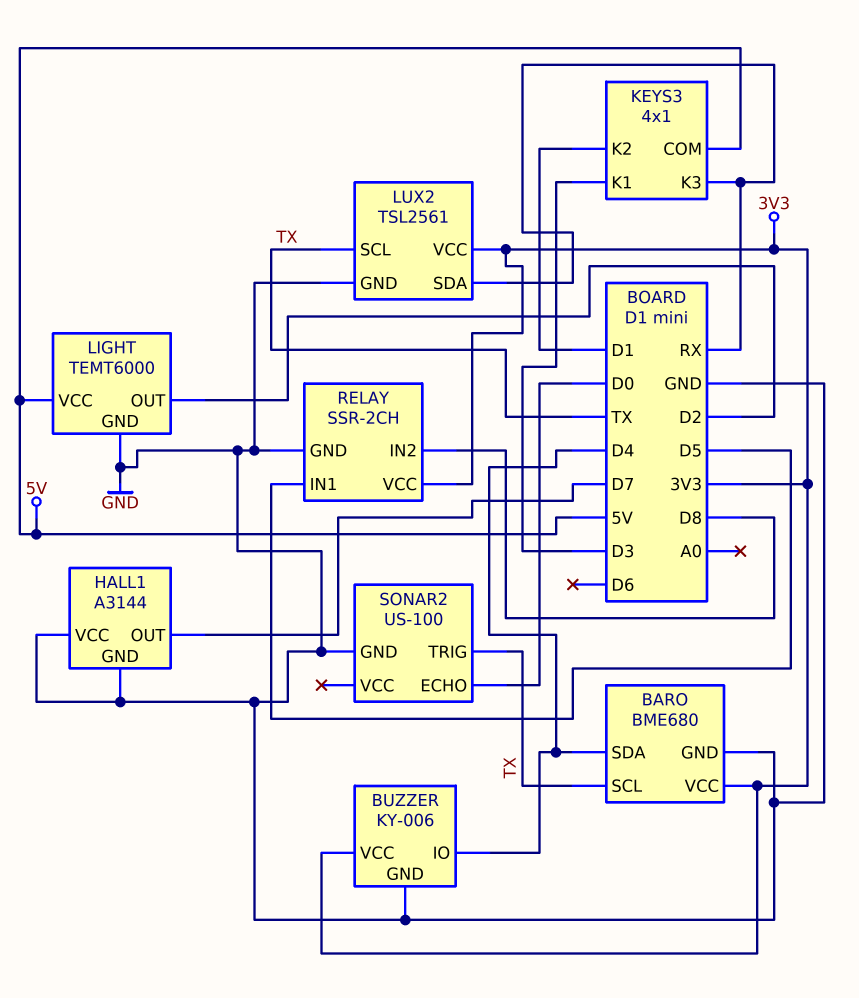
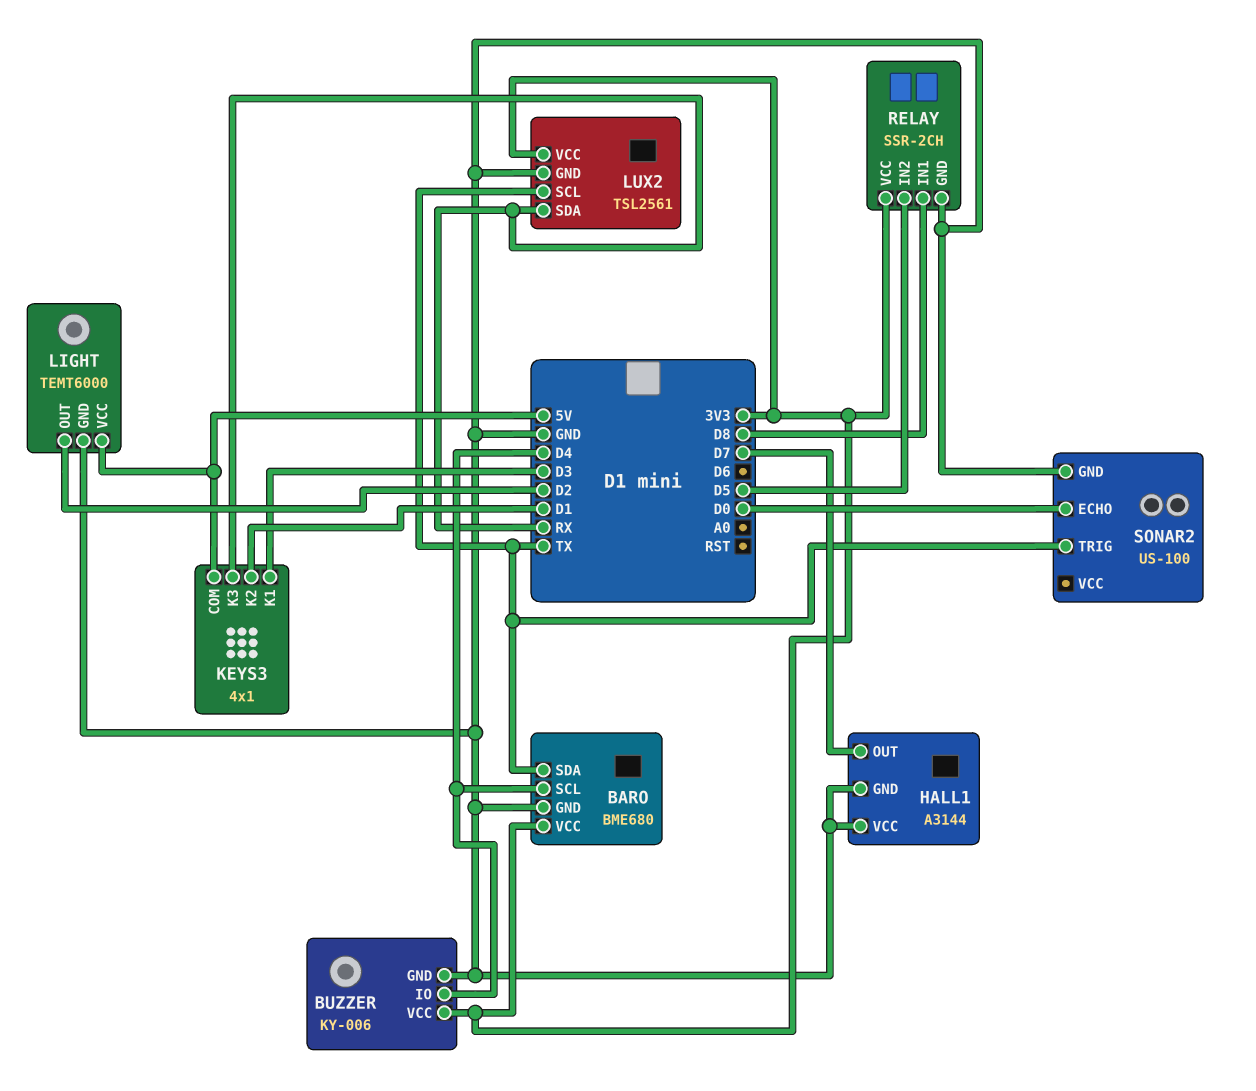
BARO pin SCL: TX -> D4
BARO pin SDA: D4 -> TX
RELAY pin IN1: D5 -> D8
RELAY pin IN2: D8 -> D5

